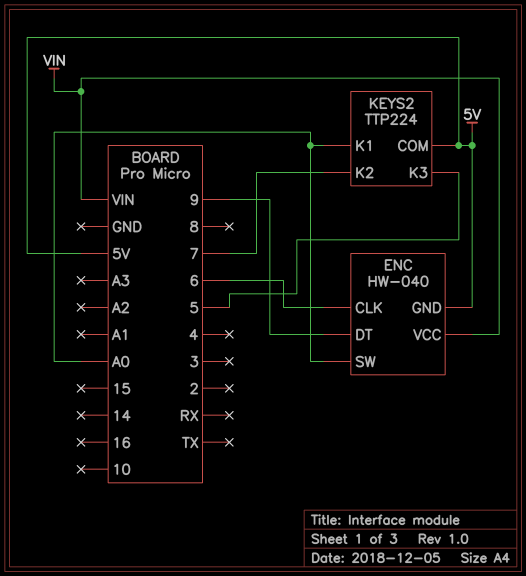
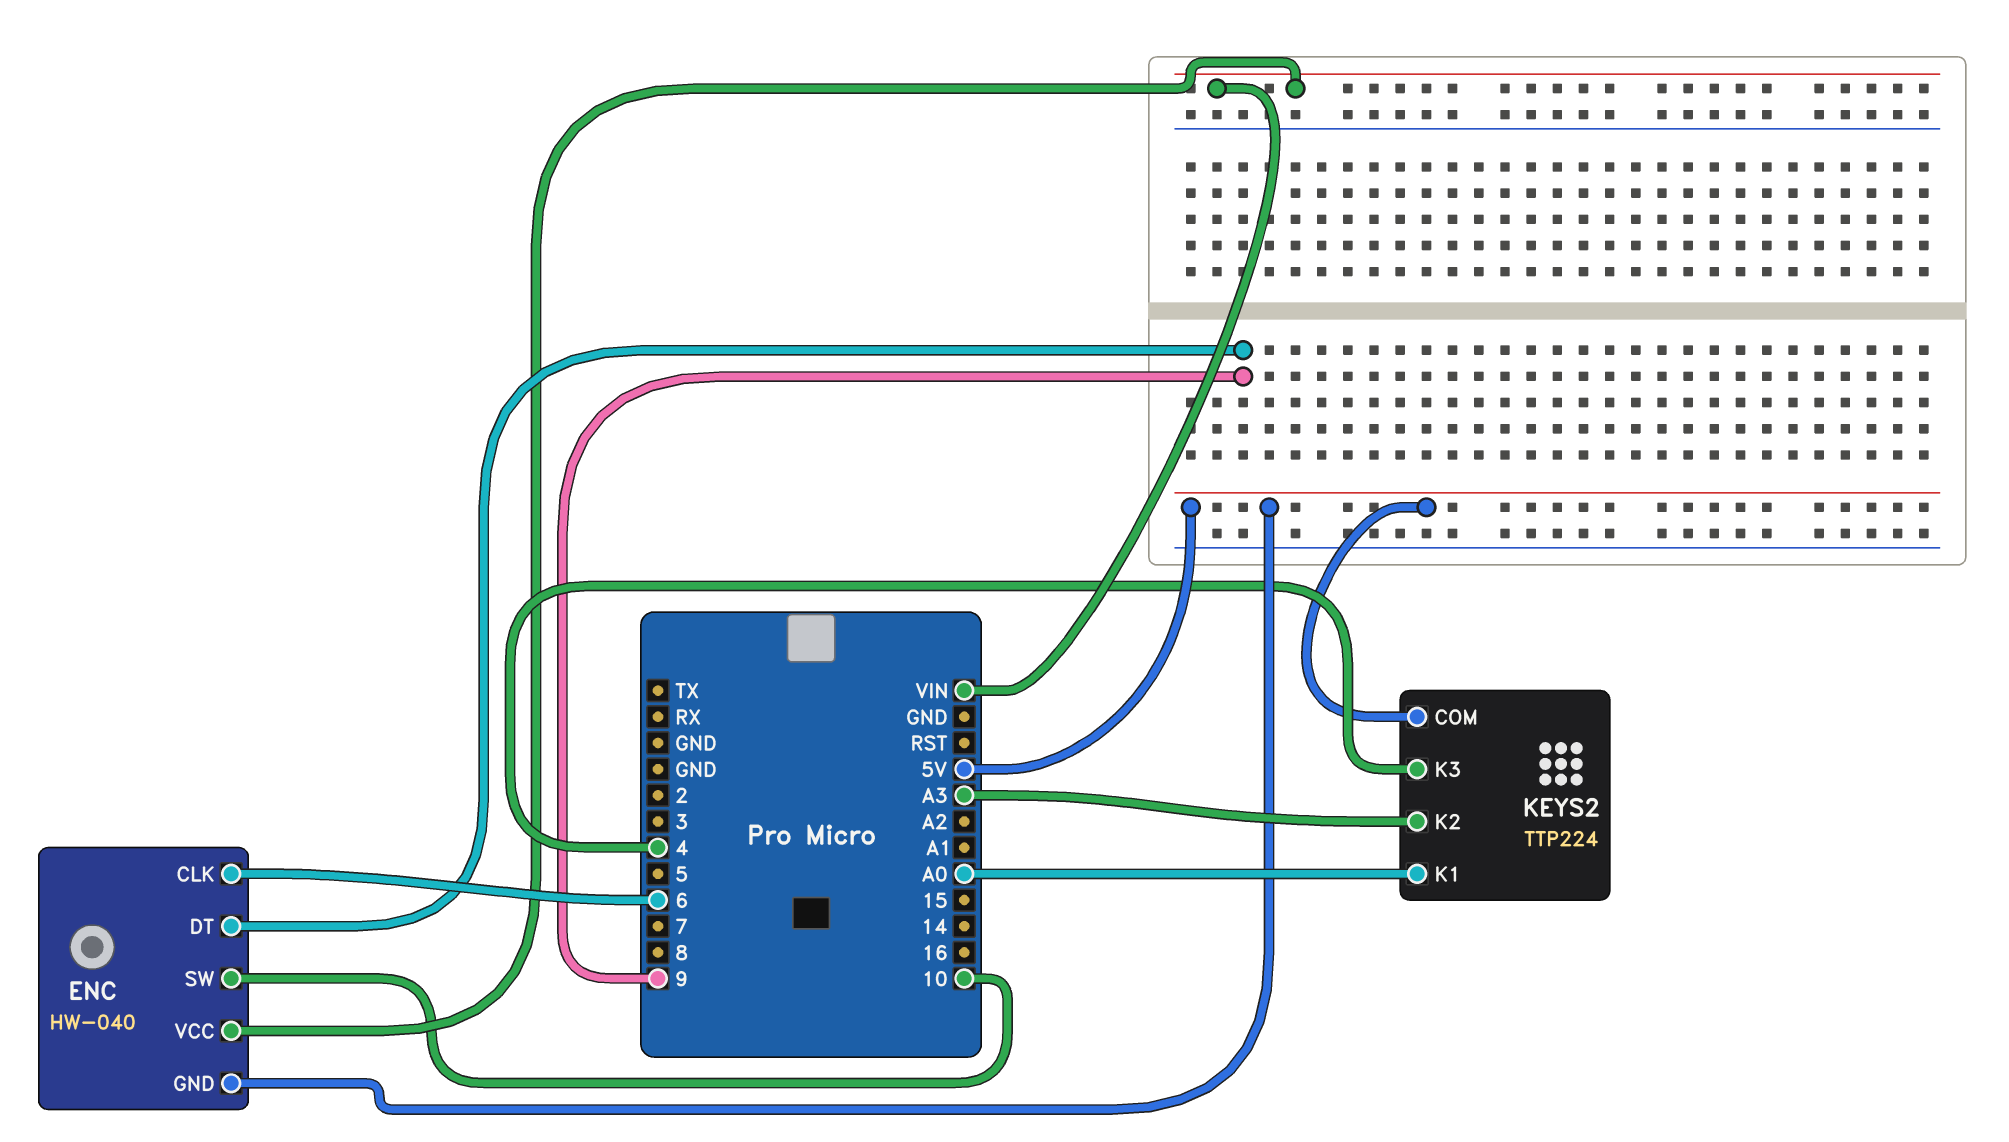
ENC pin SW: A0 -> 10
KEYS2 pin K2: 7 -> A3
KEYS2 pin K3: 5 -> 4

